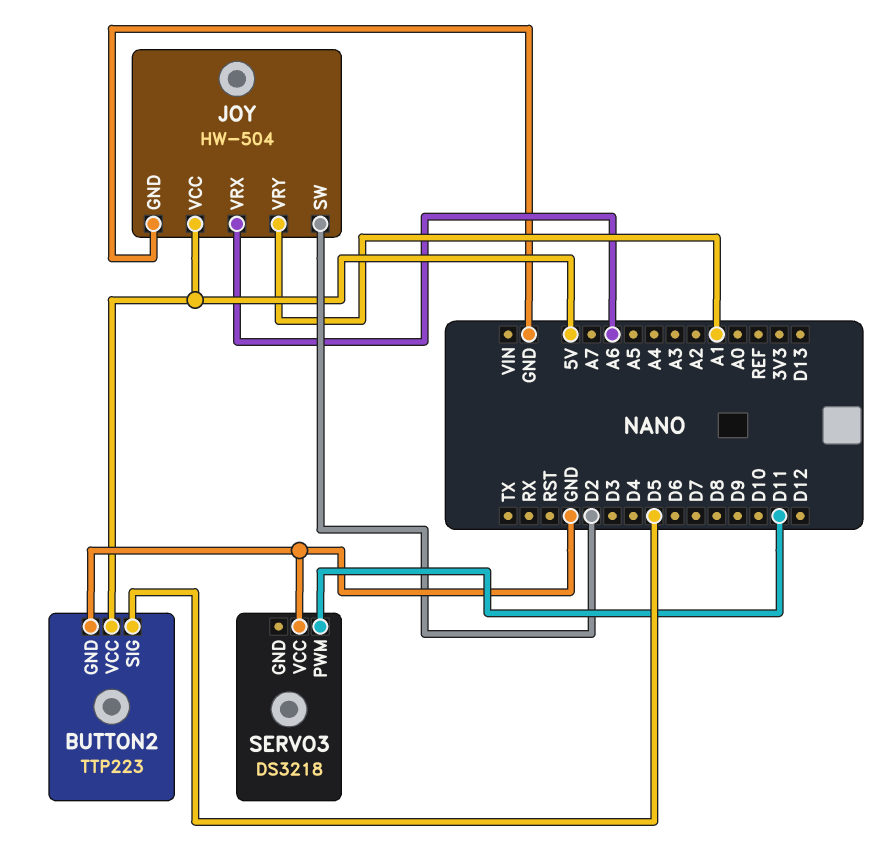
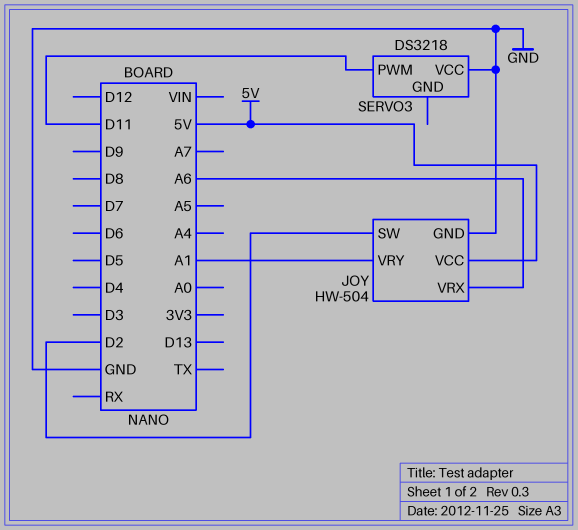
BUTTON2: TTP223 -> none
BUTTON2 pin GND: GND -> none
BUTTON2 pin SIG: D5 -> none
BUTTON2 pin VCC: 5V -> none

